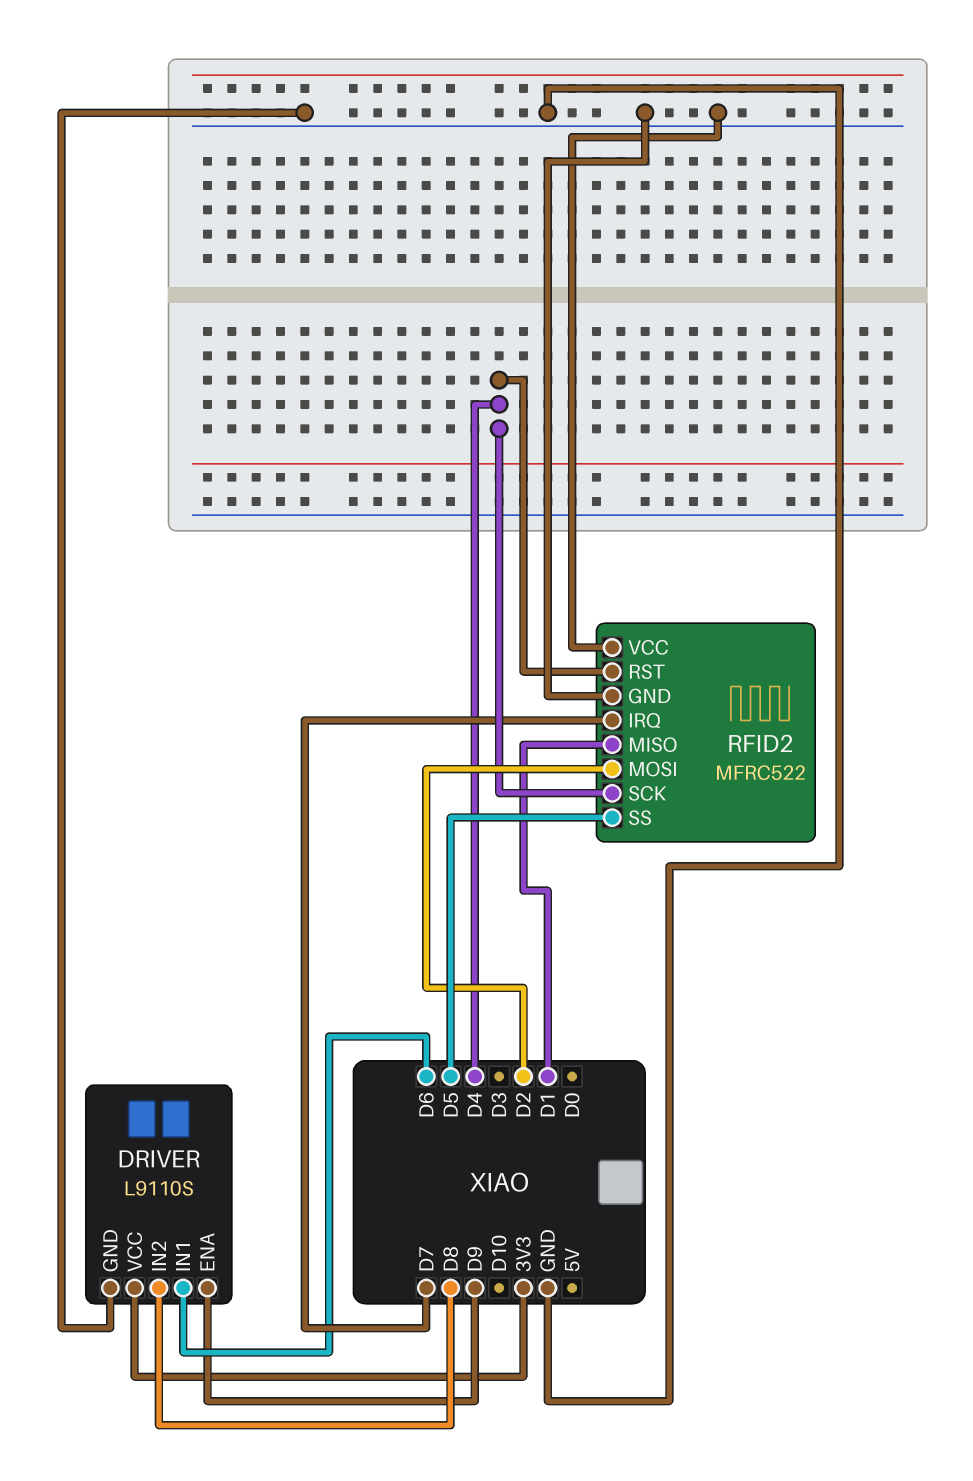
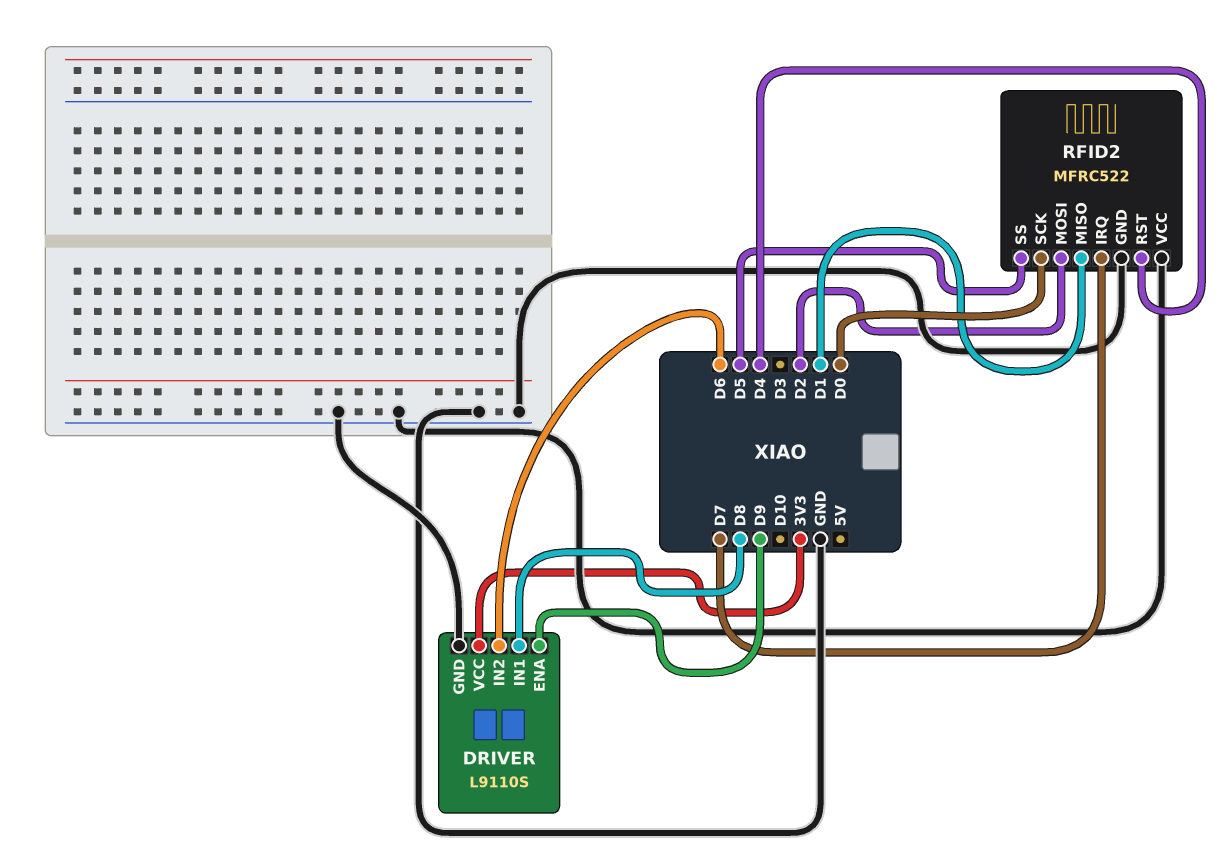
DRIVER pin IN1: D6 -> D8
DRIVER pin IN2: D8 -> D6
RFID2 pin SCK: D4 -> D0

